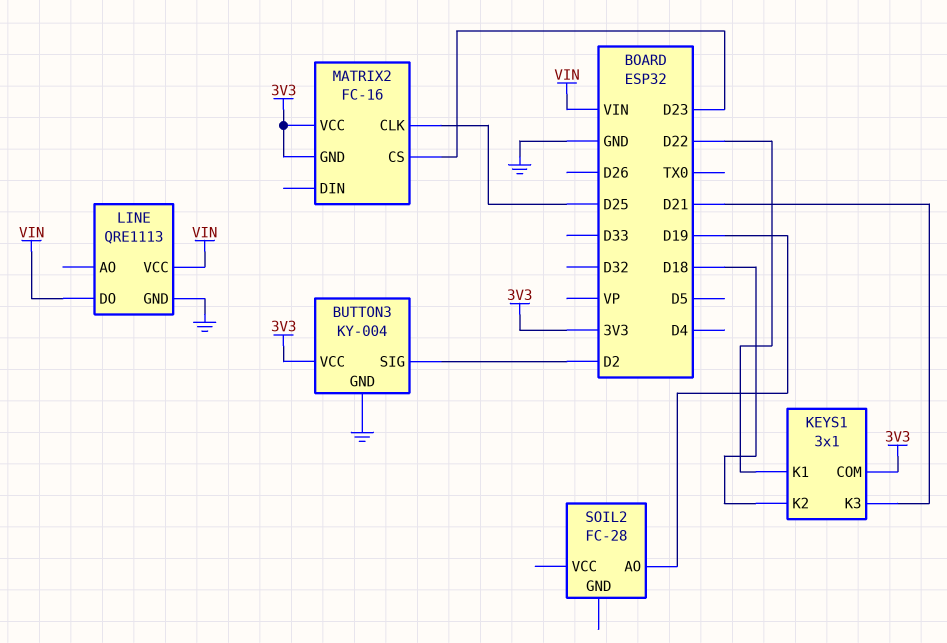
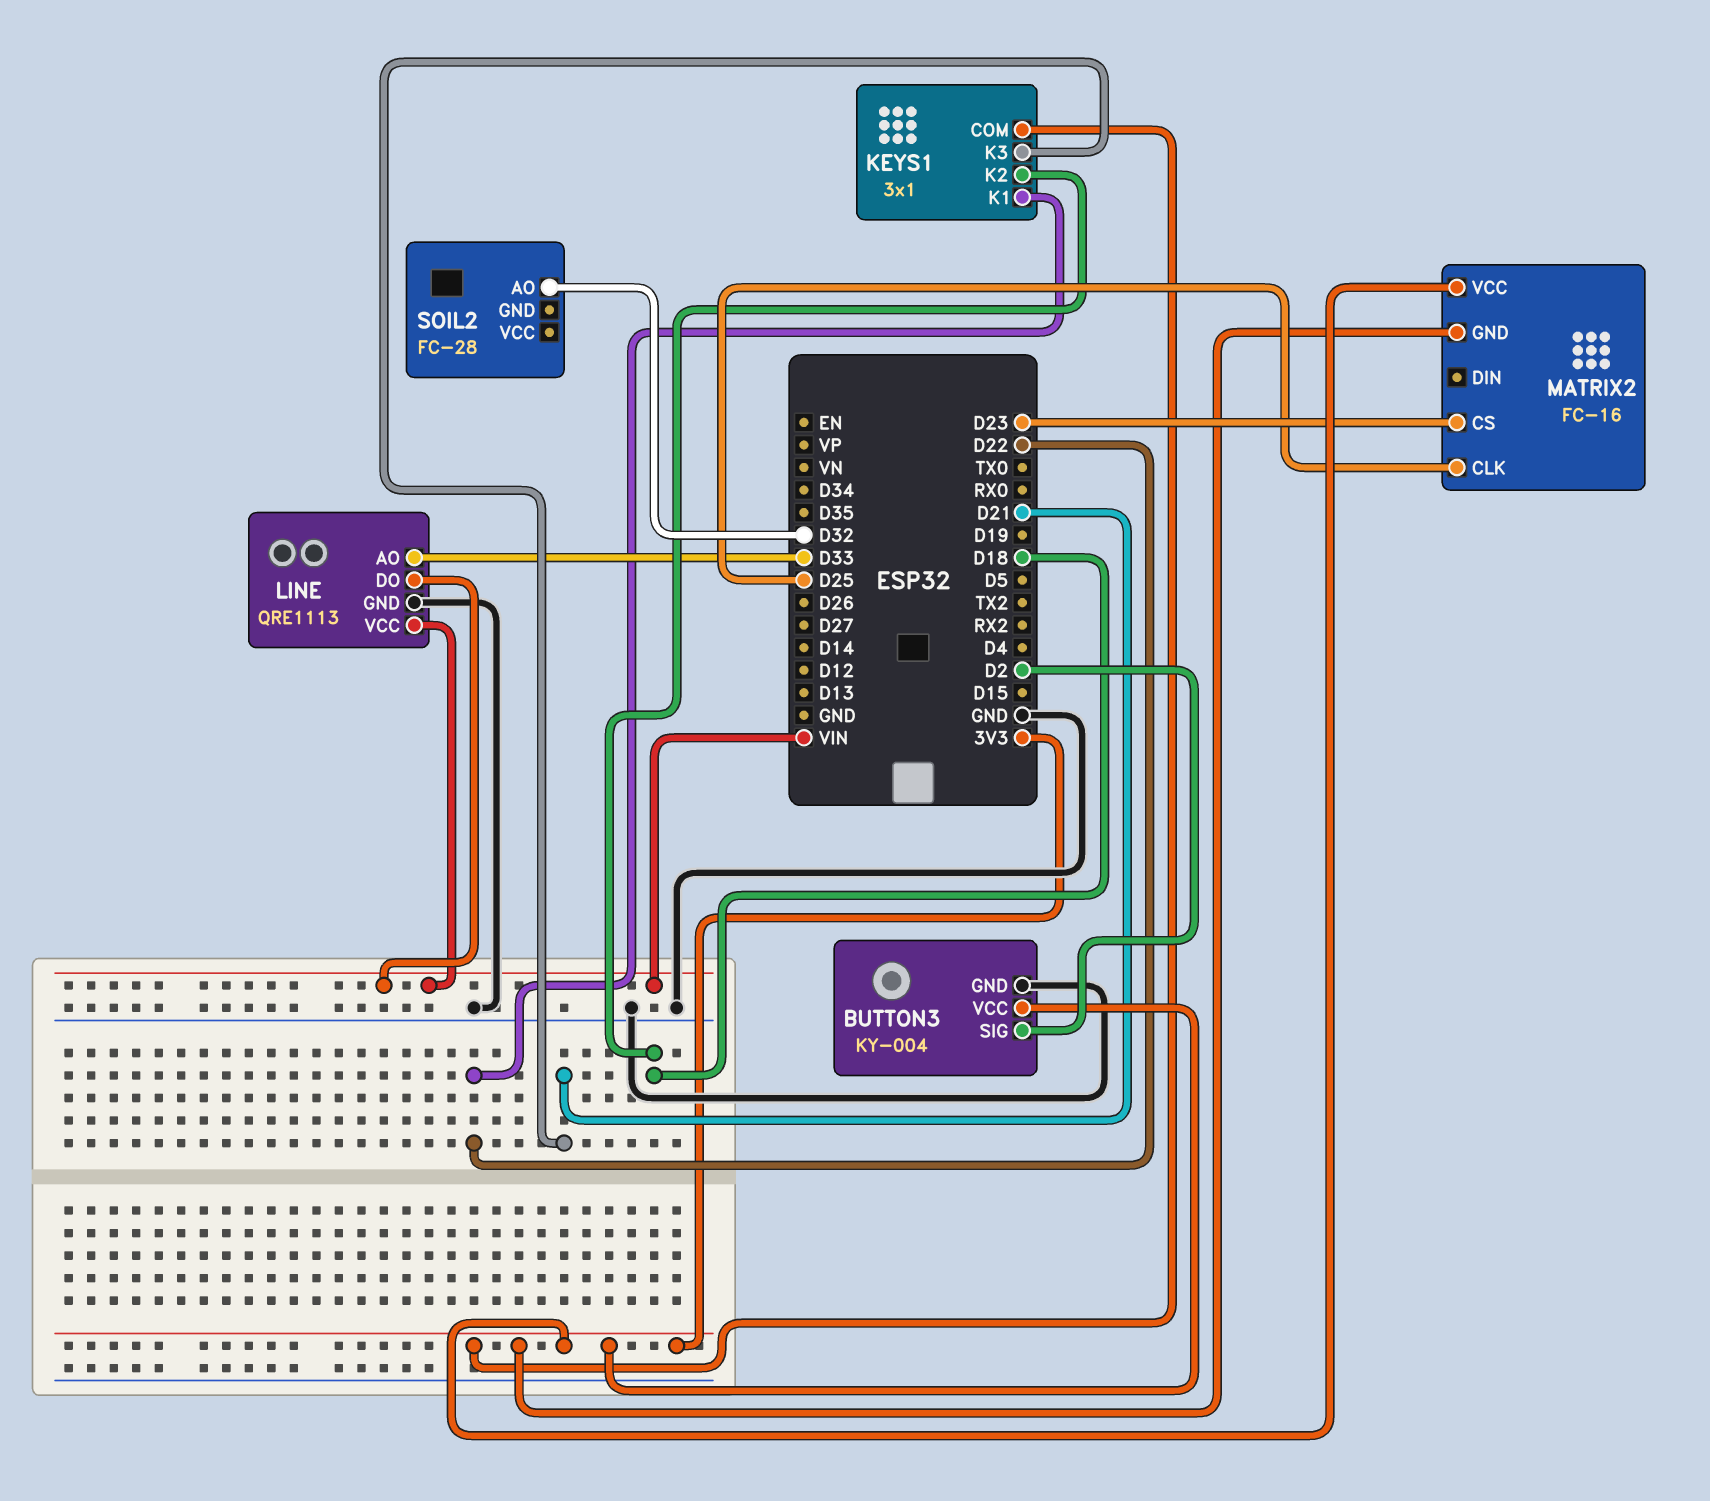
LINE pin AO: none -> D33
SOIL2 pin AO: D19 -> D32

